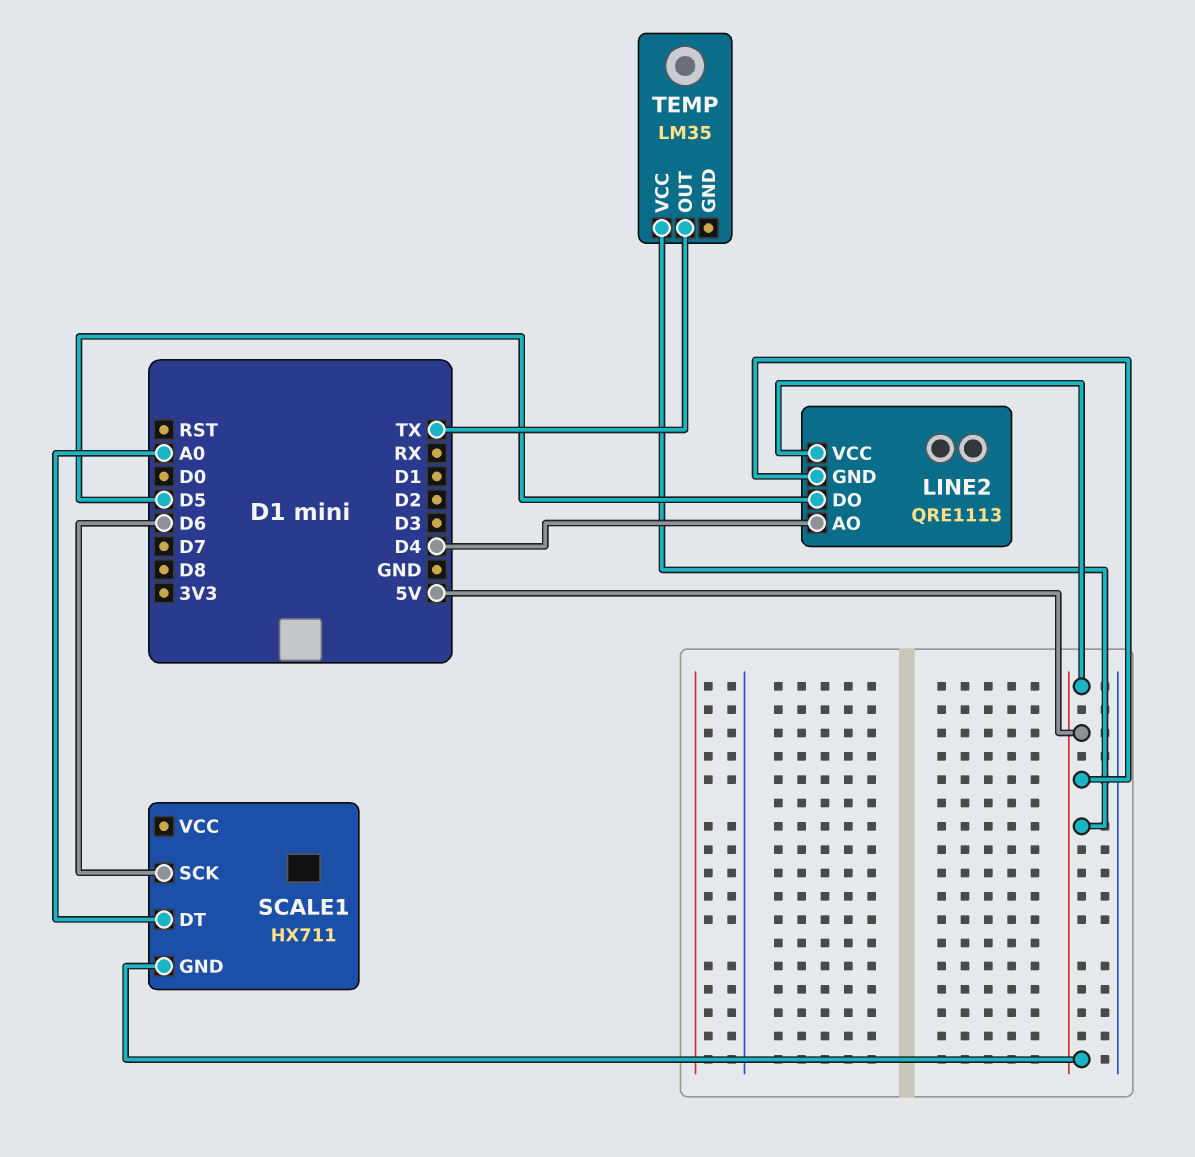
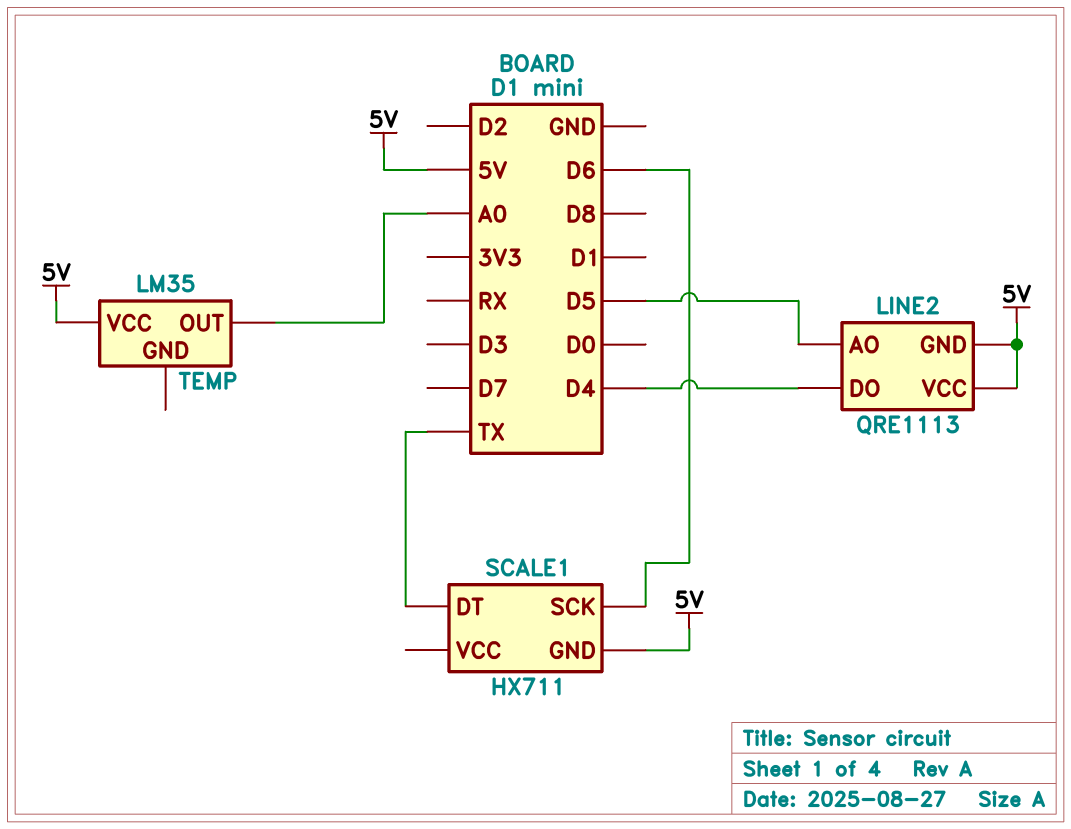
LINE2 pin AO: D4 -> D5
LINE2 pin DO: D5 -> D4
SCALE1 pin DT: A0 -> TX
TEMP pin OUT: TX -> A0

